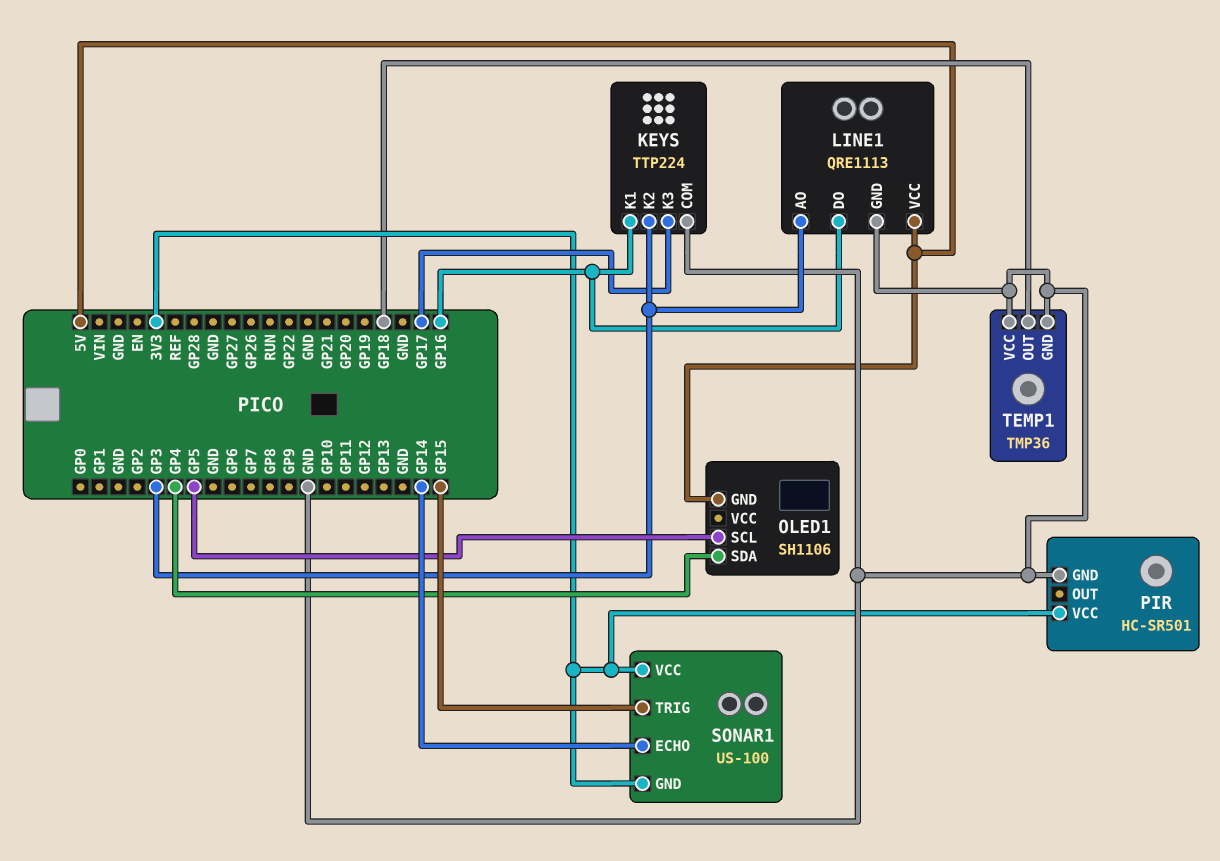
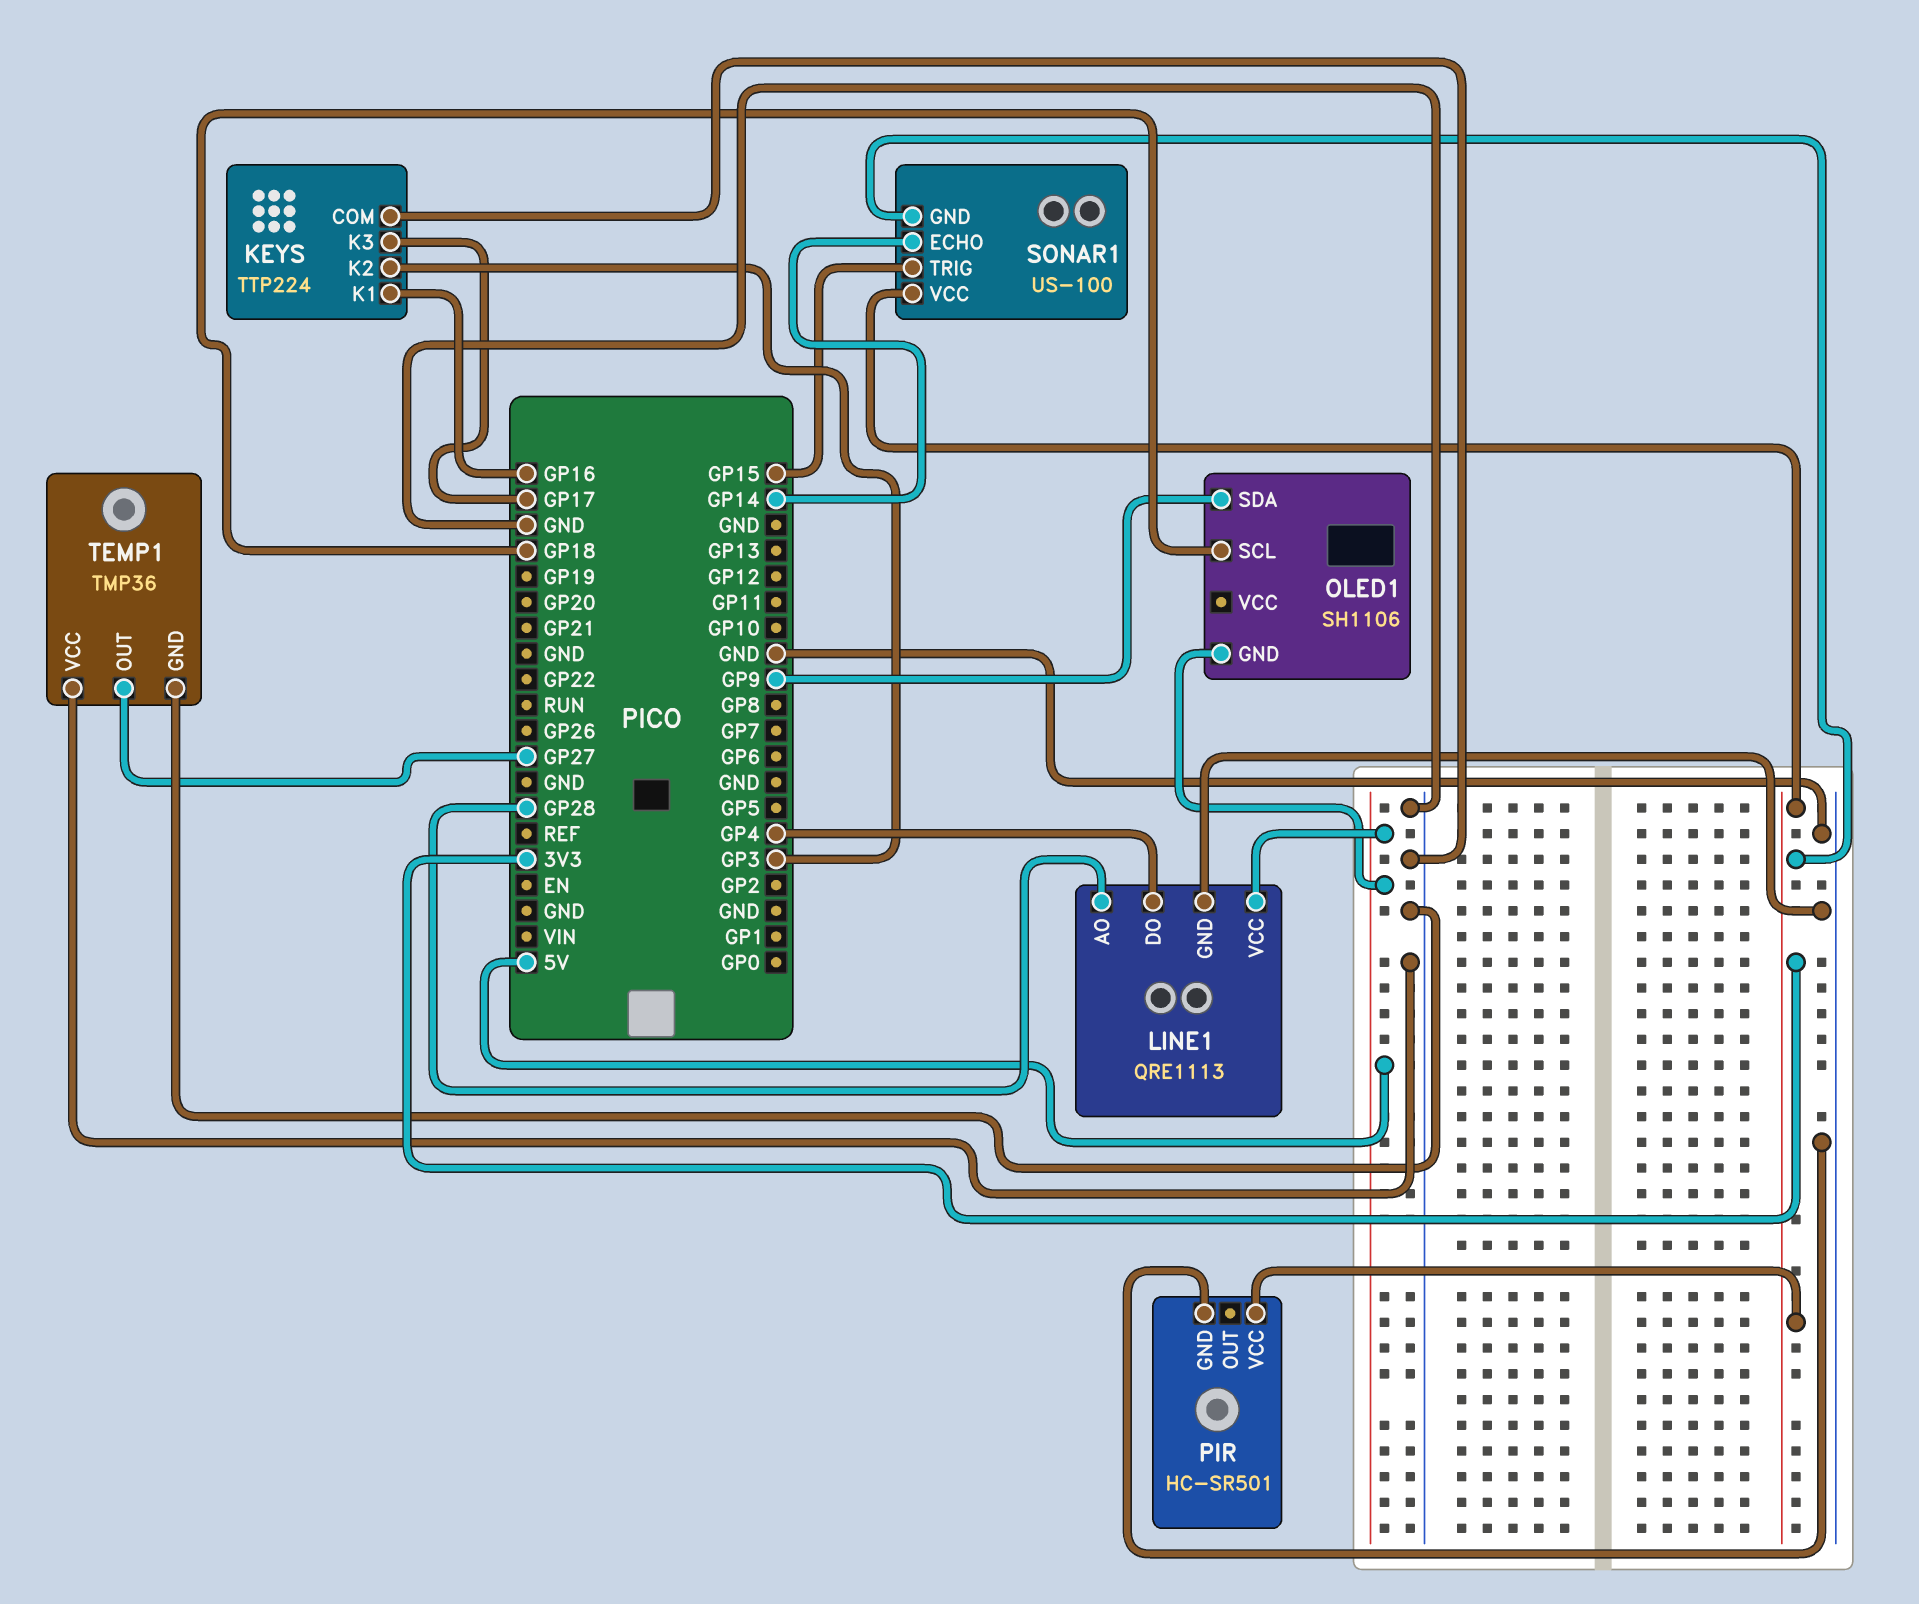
LINE1 pin AO: GP3 -> GP28
LINE1 pin DO: GP16 -> GP4
OLED1 pin SCL: GP5 -> GP18
OLED1 pin SDA: GP4 -> GP9
TEMP1 pin OUT: GP18 -> GP27

